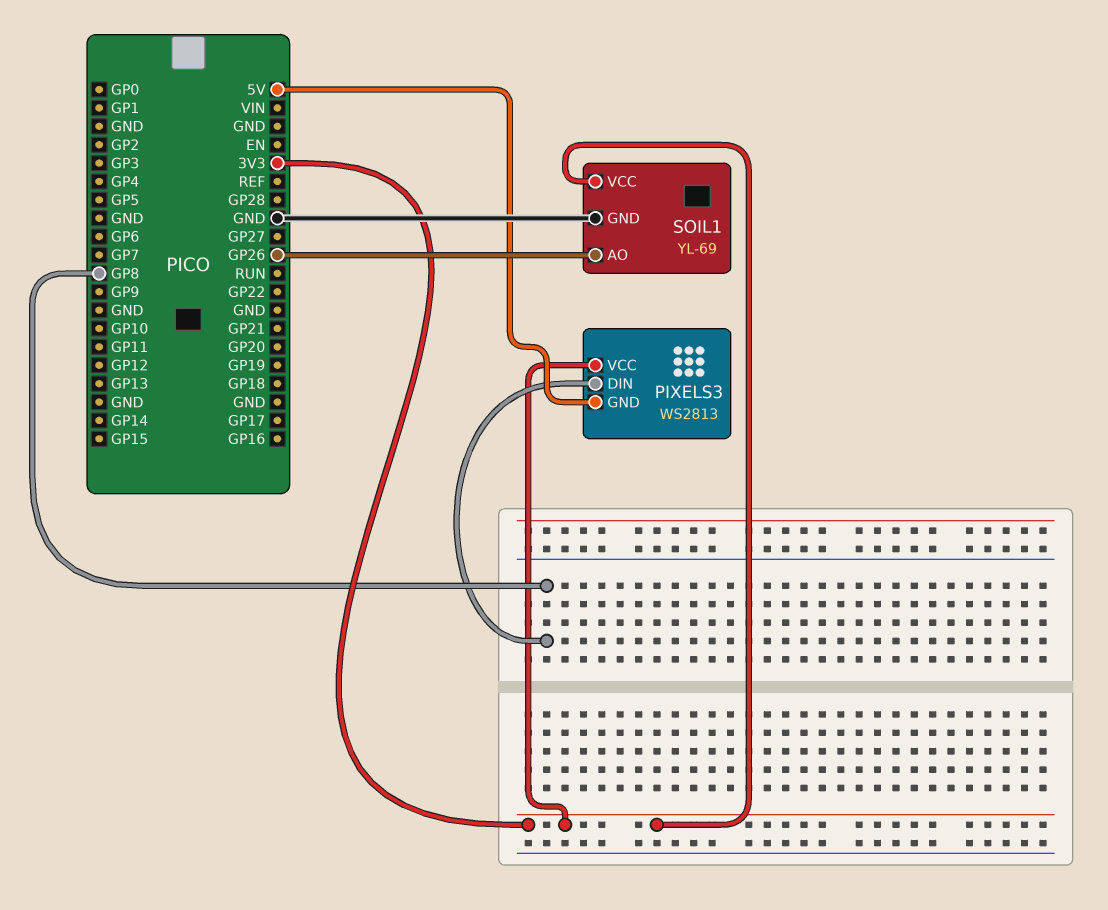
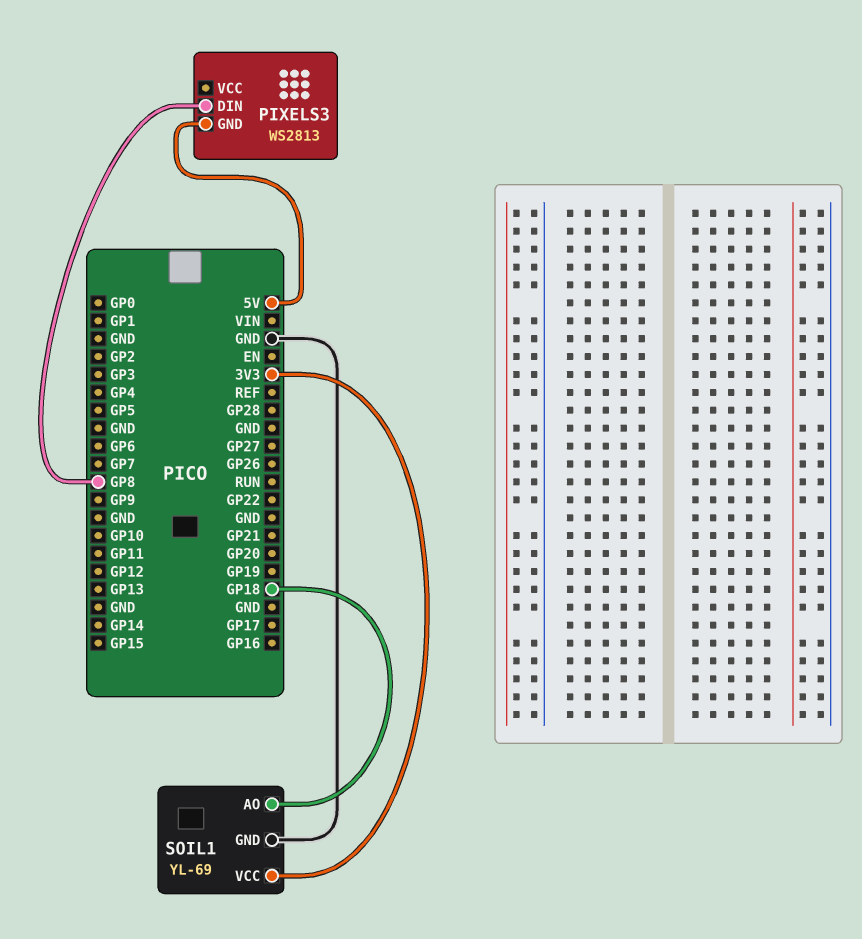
PIXELS3 pin VCC: 3V3 -> none
SOIL1 pin AO: GP26 -> GP18

